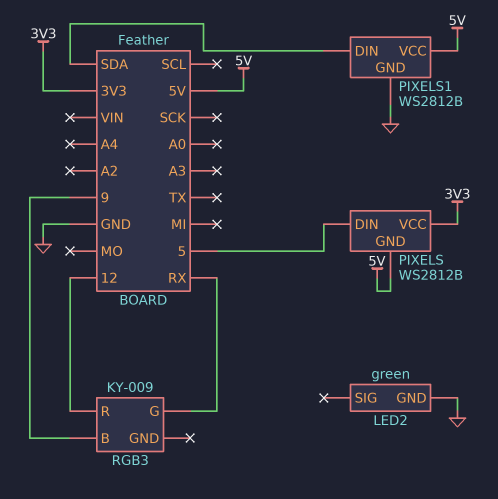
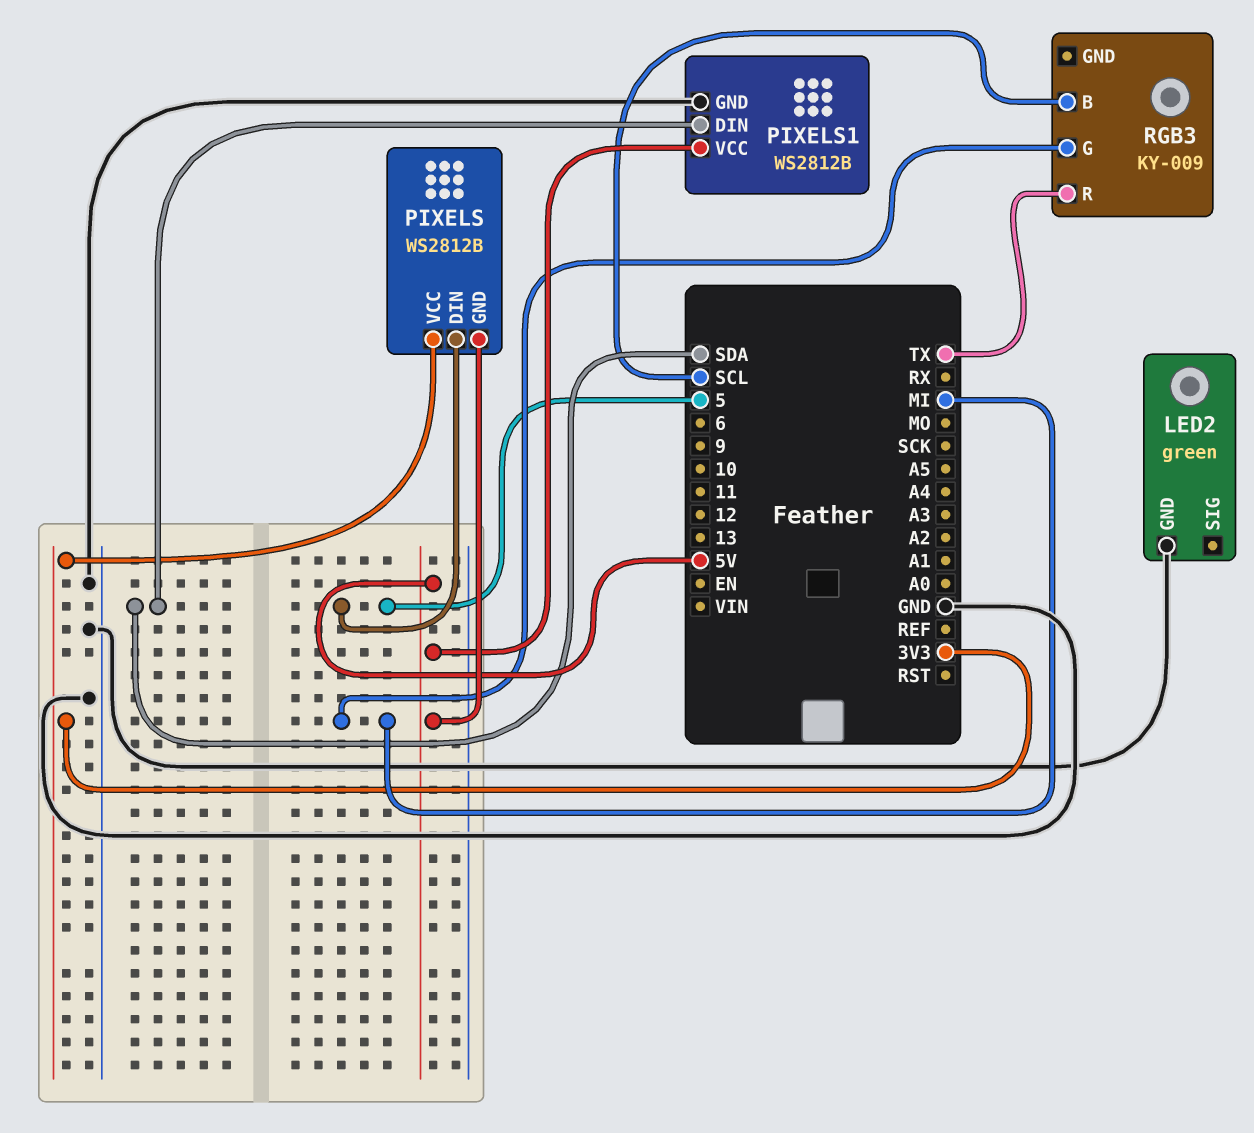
RGB3 pin B: 9 -> SCL
RGB3 pin G: RX -> MI
RGB3 pin R: 12 -> TX

